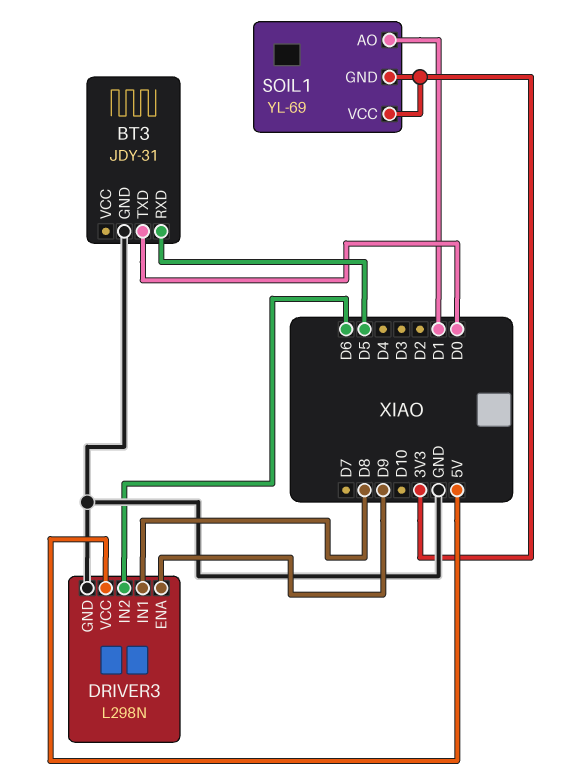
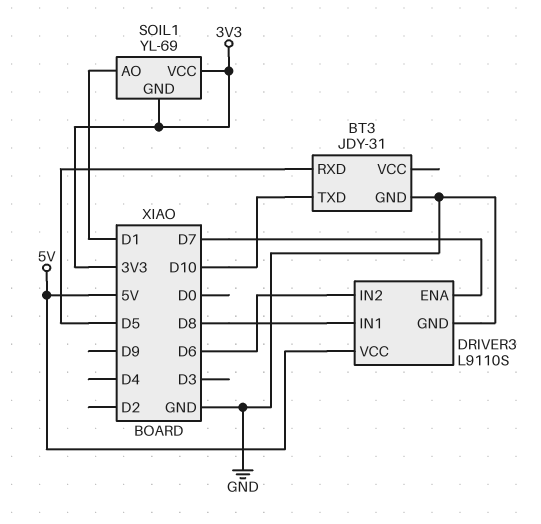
BT3 pin TXD: D0 -> D10
DRIVER3: L298N -> L9110S
DRIVER3 pin ENA: D9 -> D7

